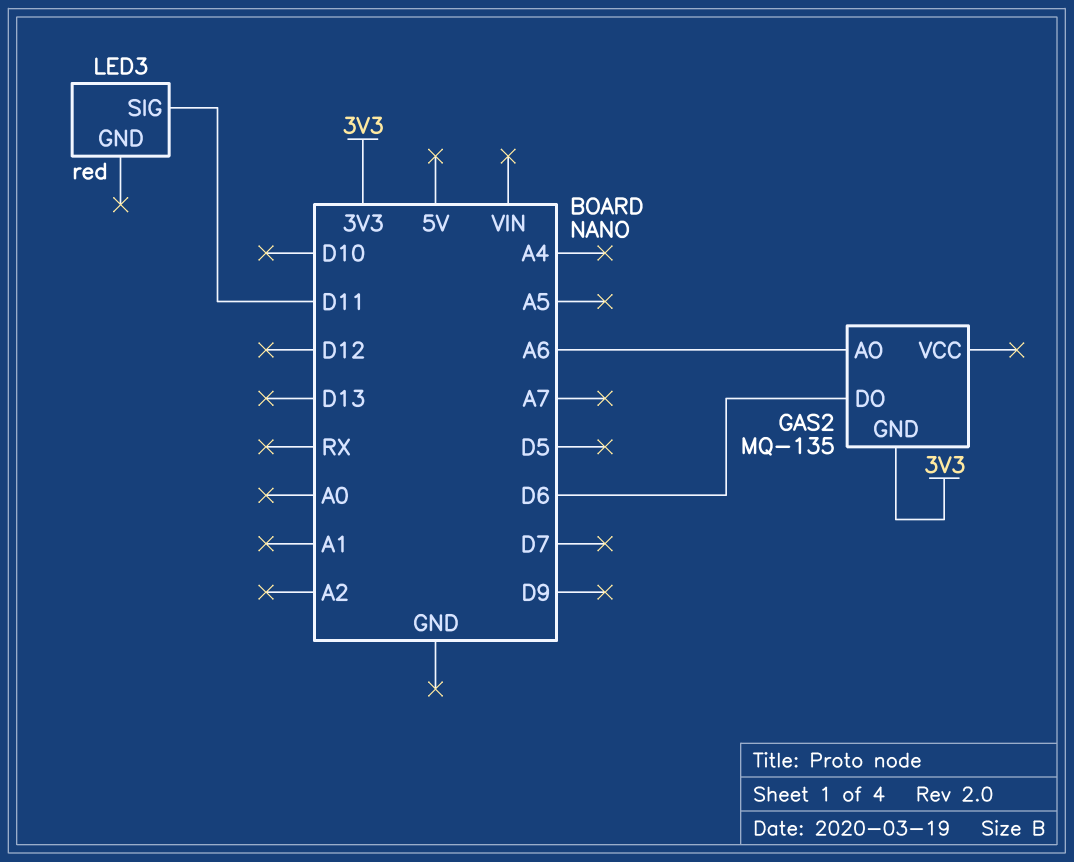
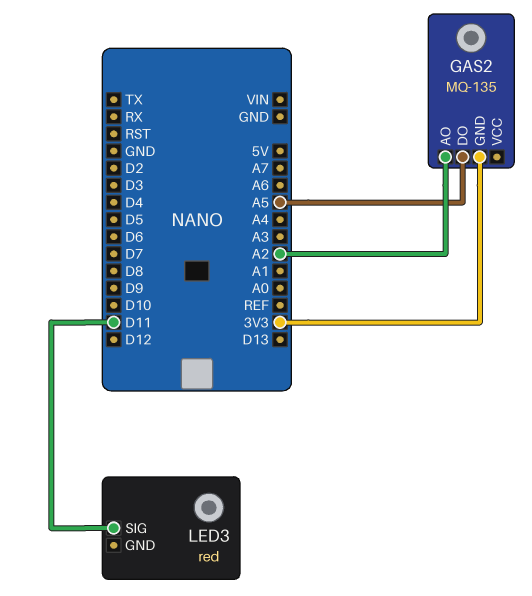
GAS2 pin AO: A6 -> A2
GAS2 pin DO: D6 -> A5

